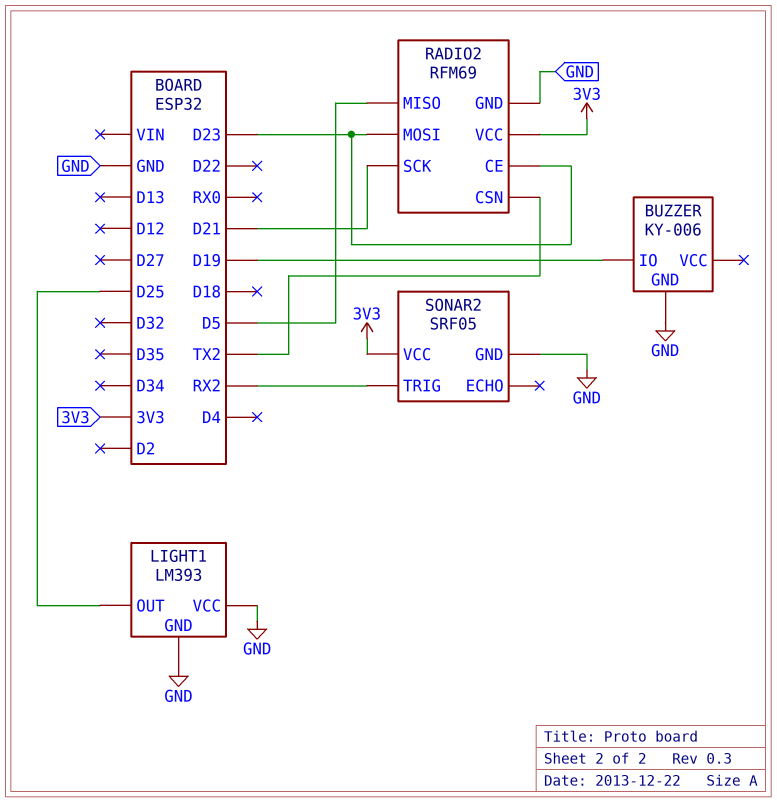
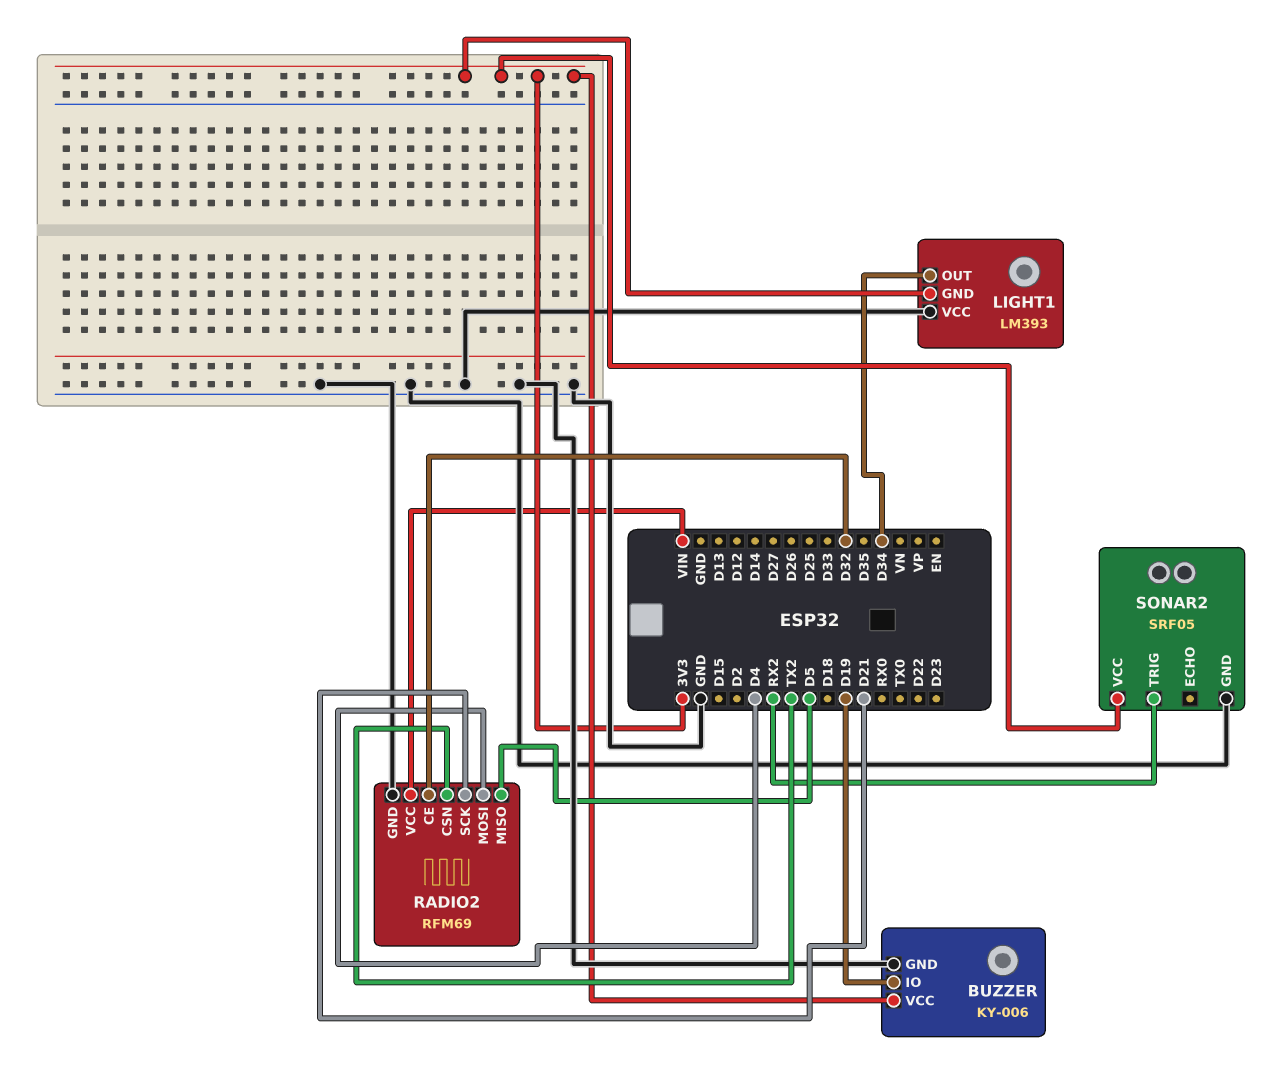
BUZZER pin VCC: none -> 3V3
LIGHT1 pin GND: GND -> 3V3
LIGHT1 pin OUT: D25 -> D34
RADIO2 pin CE: D23 -> D32
RADIO2 pin MOSI: D23 -> D4
RADIO2 pin VCC: 3V3 -> VIN

